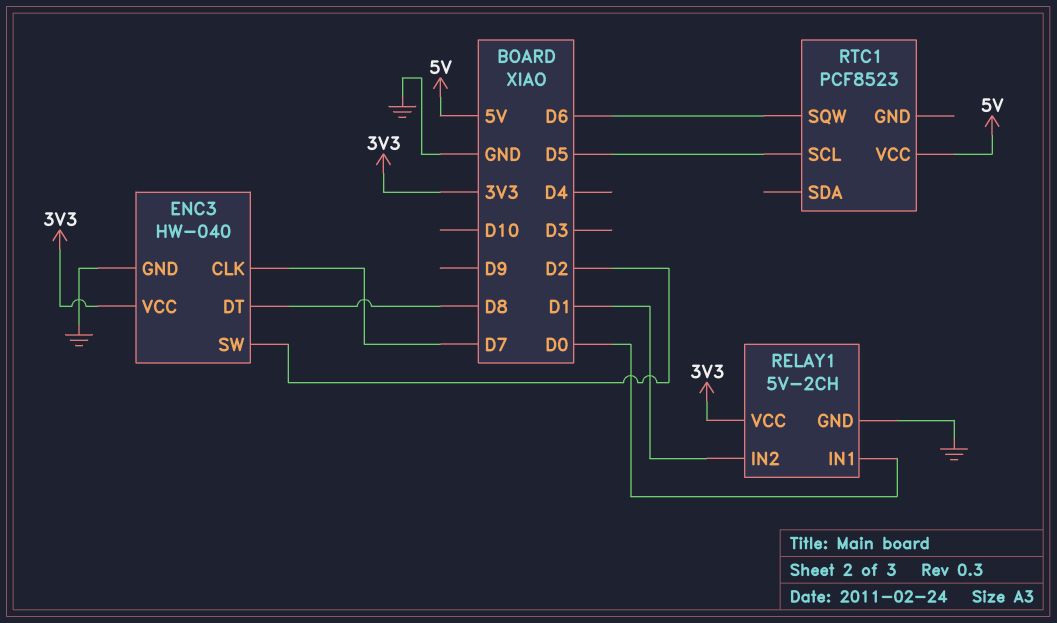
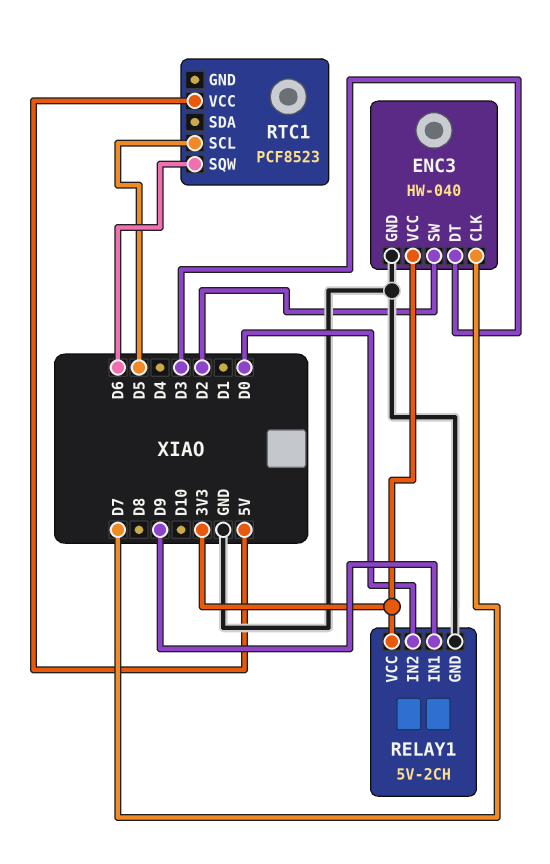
ENC3 pin DT: D8 -> D3
RELAY1 pin IN1: D0 -> D9
RELAY1 pin IN2: D1 -> D0

